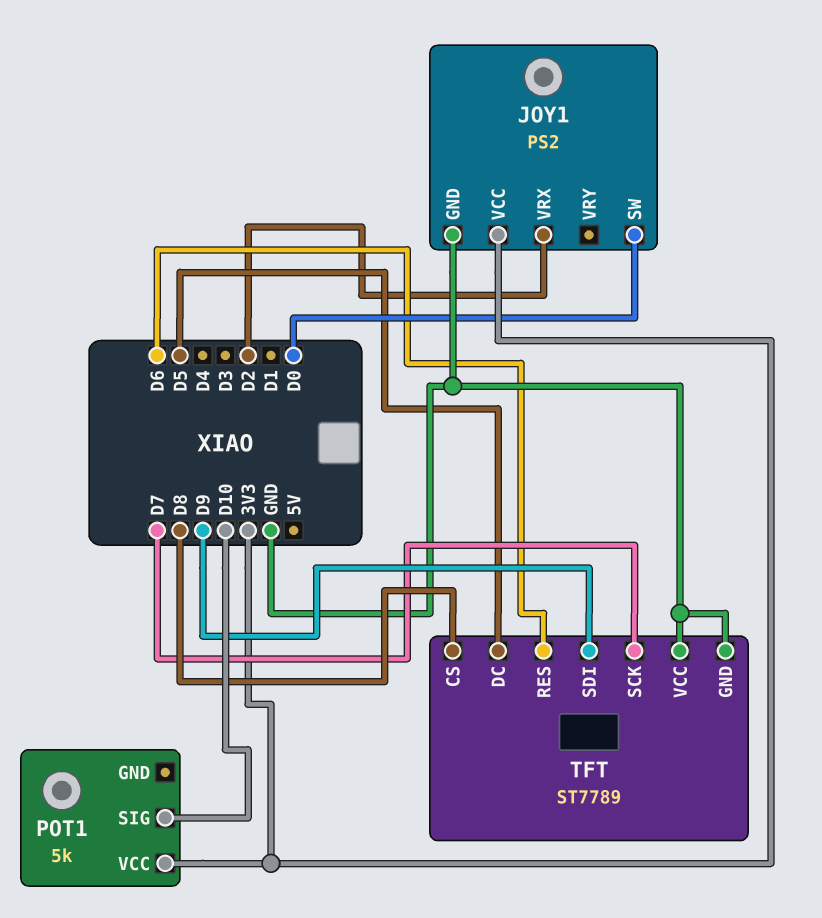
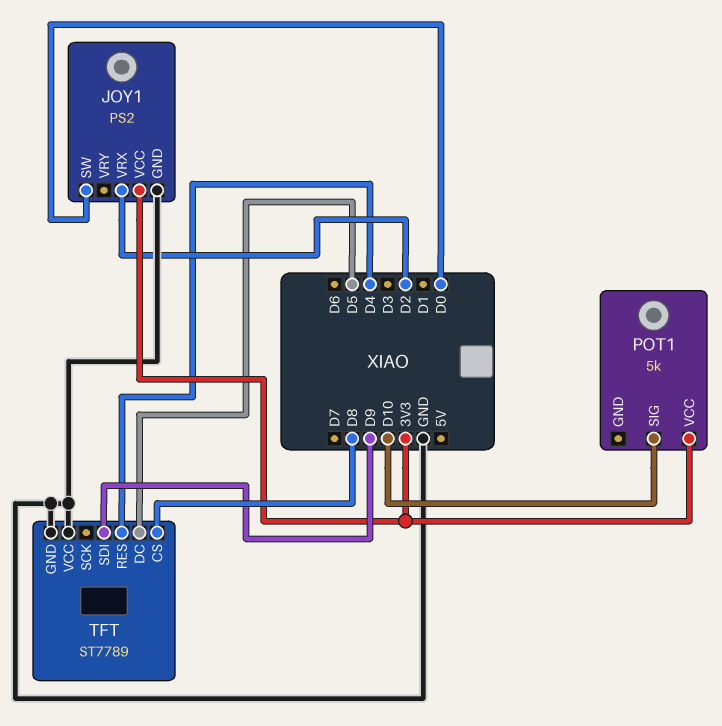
TFT pin RES: D6 -> D4
TFT pin SCK: D7 -> none

